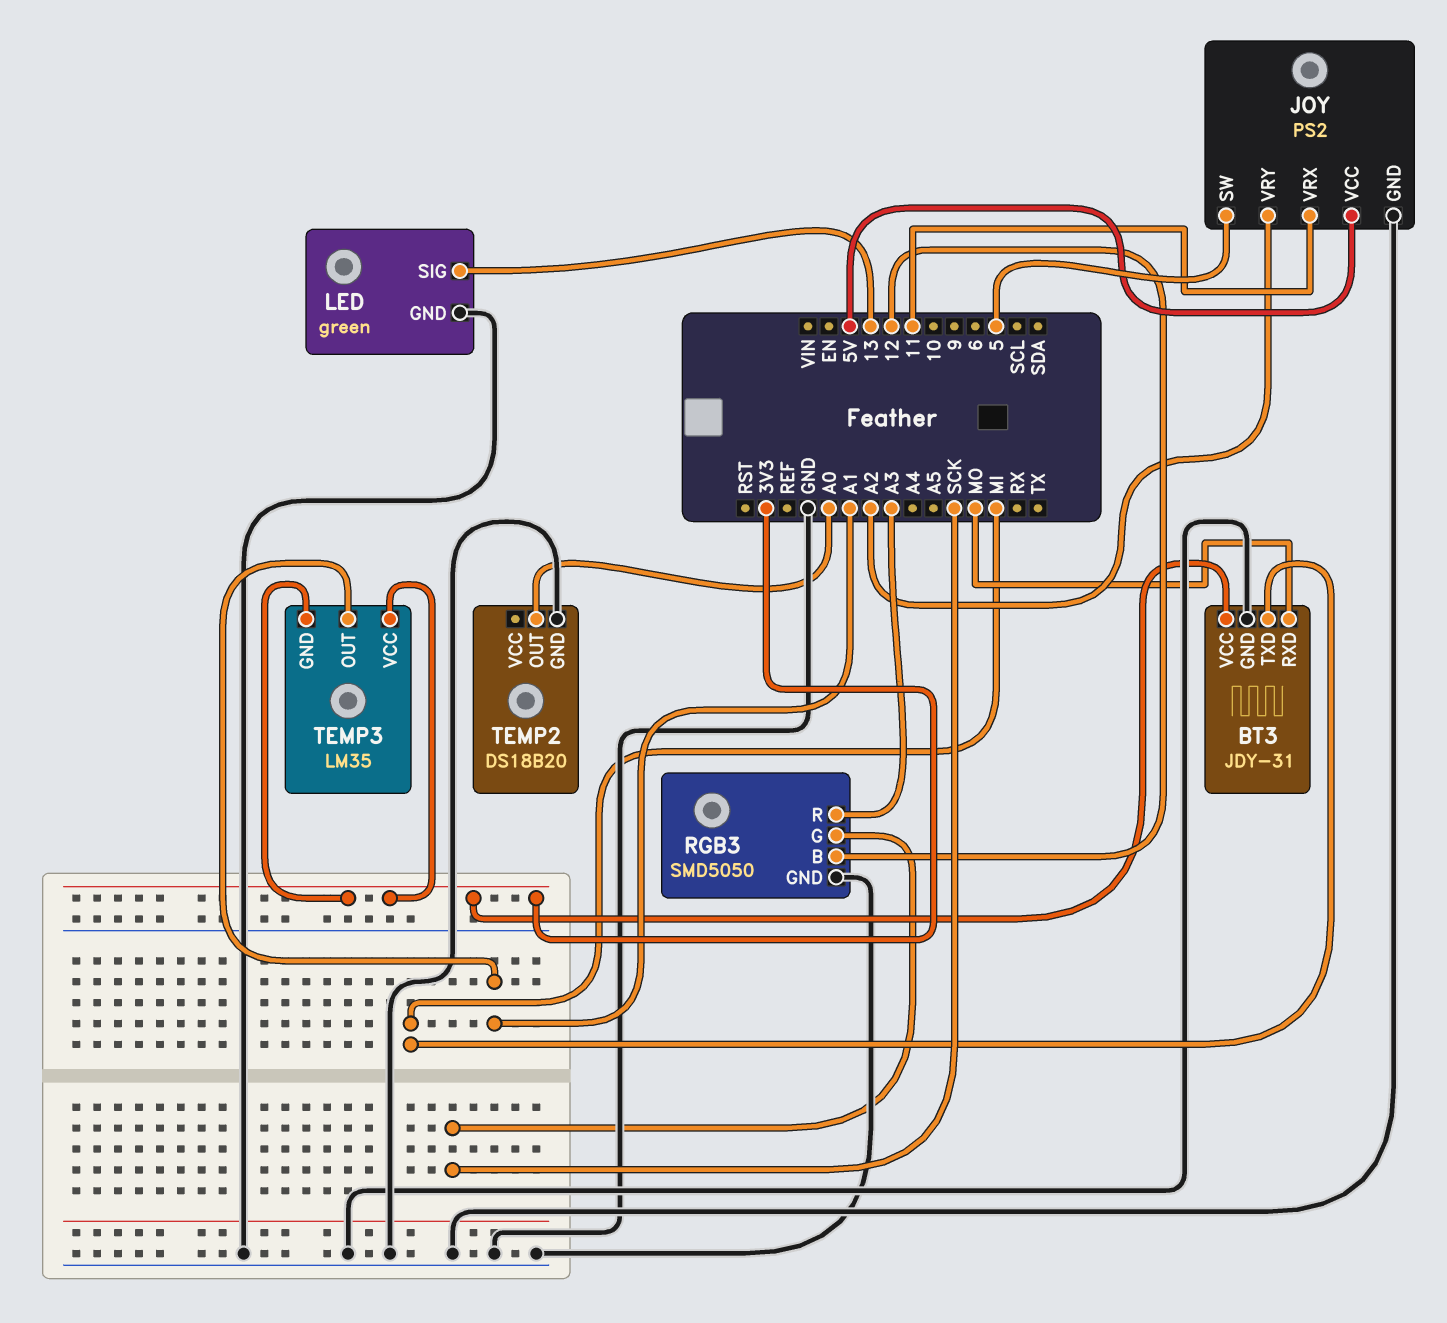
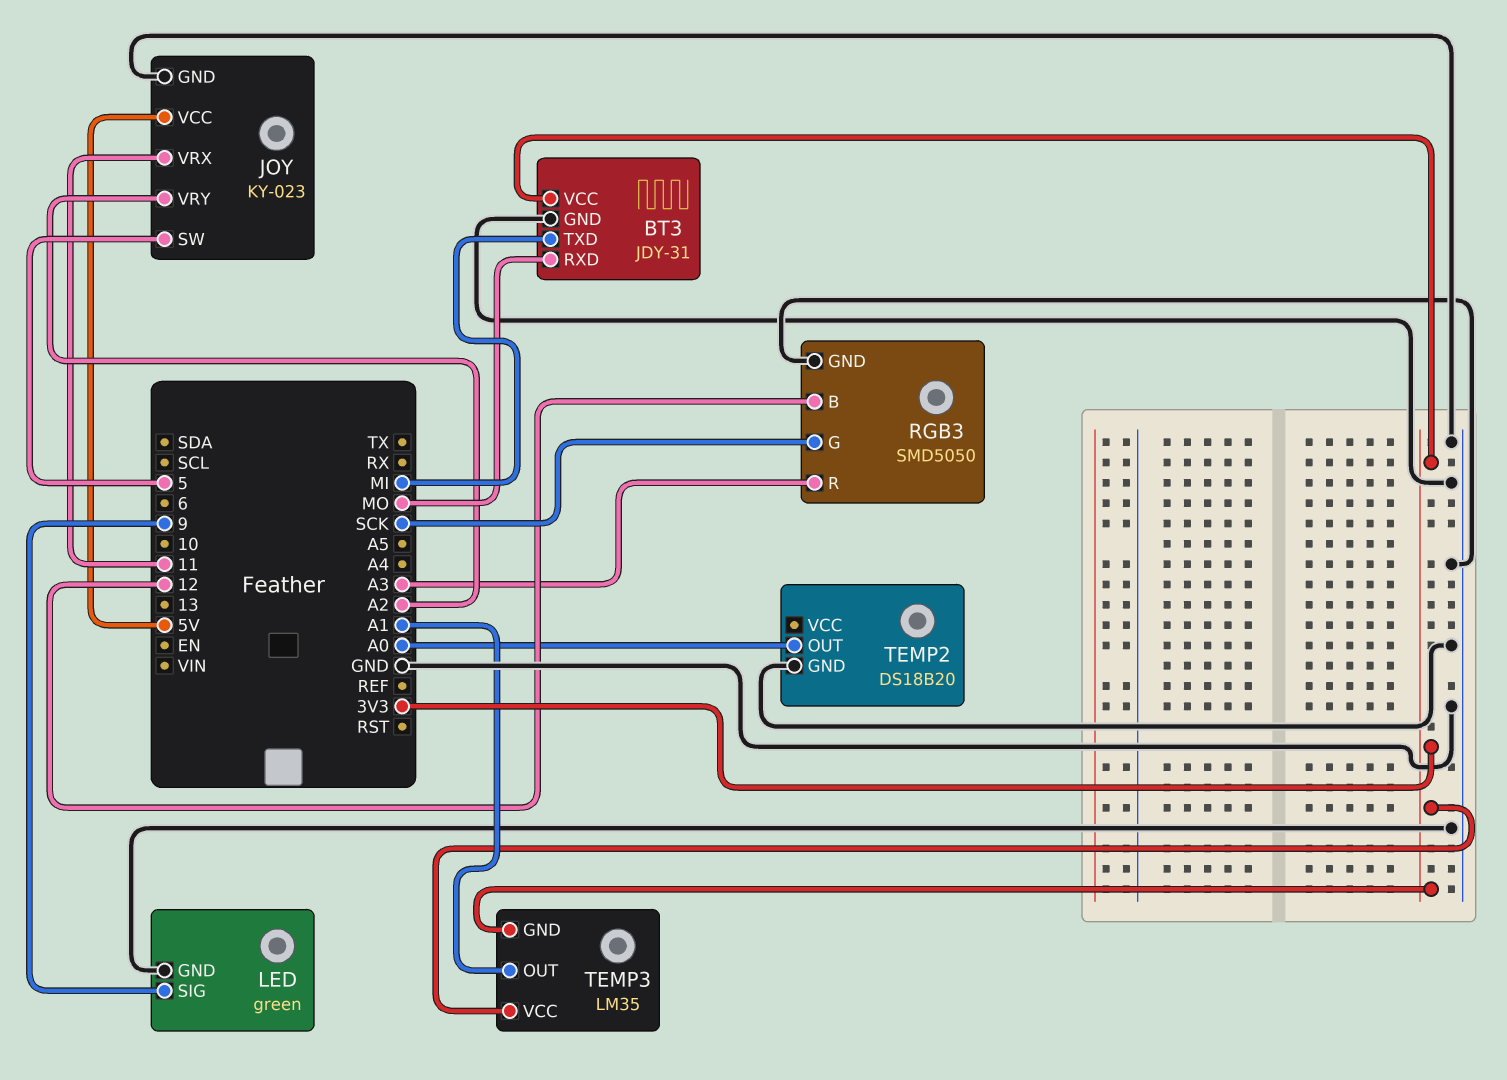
JOY: PS2 -> KY-023
LED pin SIG: 13 -> 9

